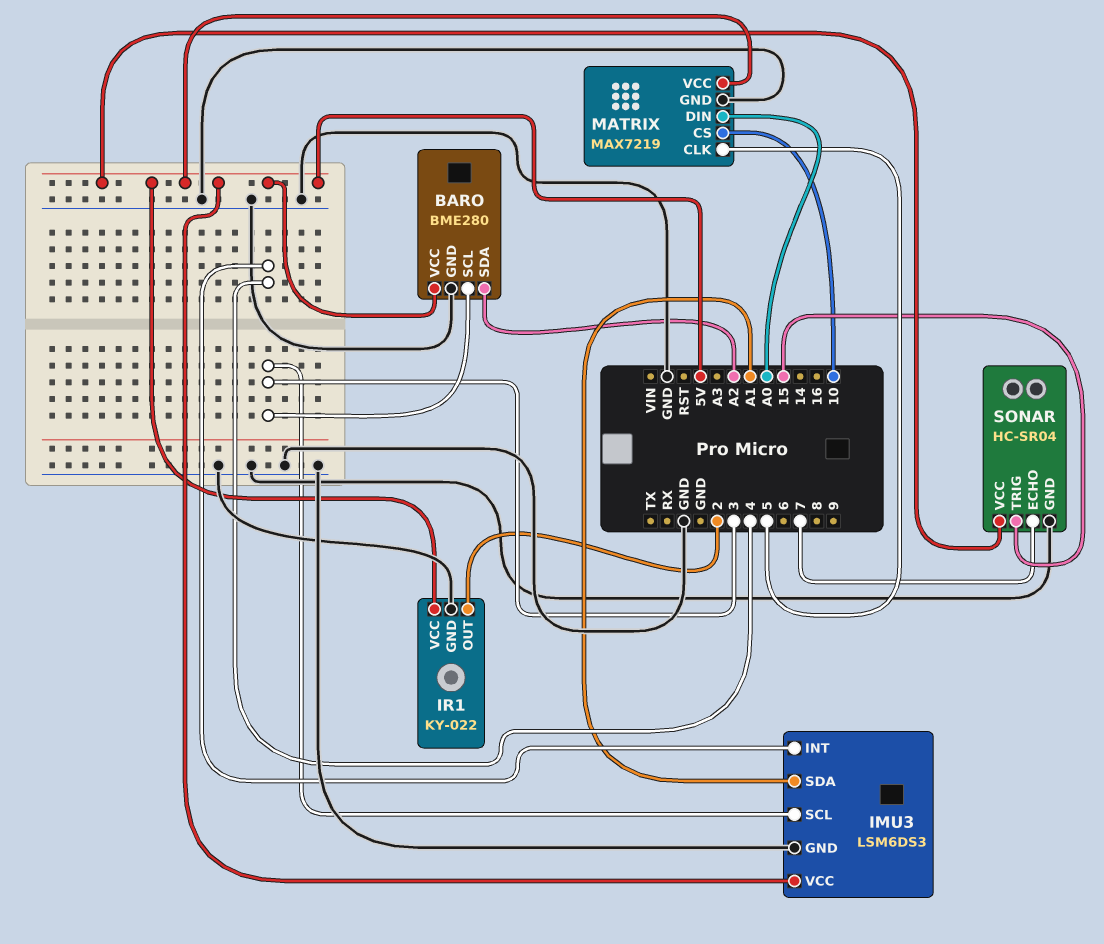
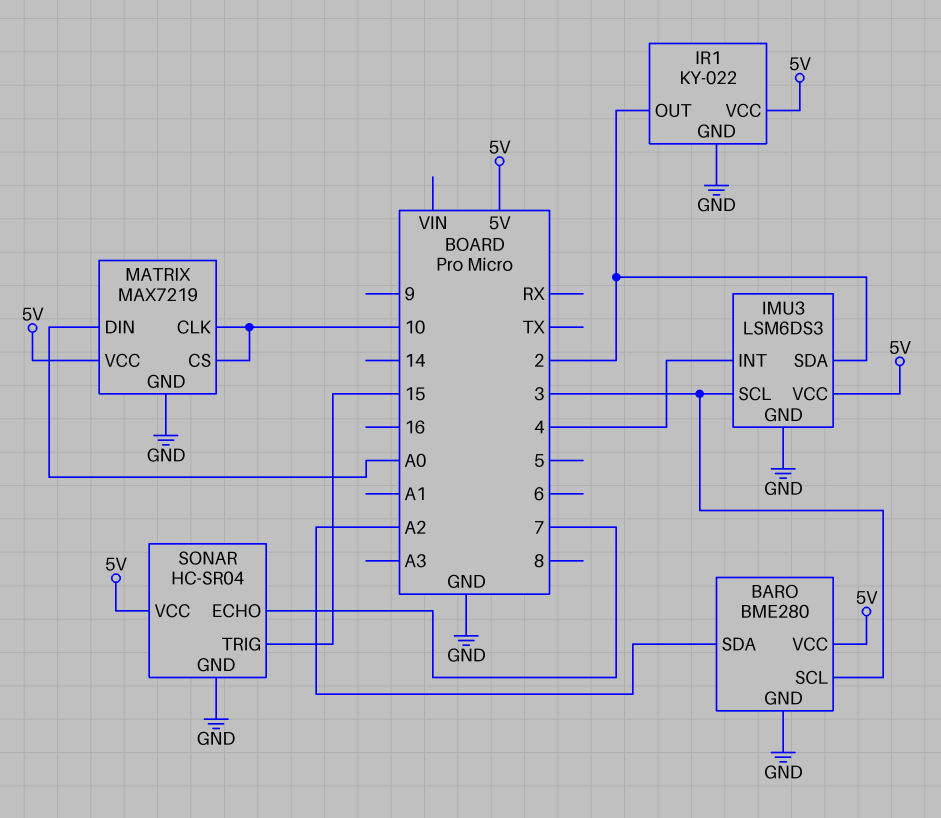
IMU3 pin SDA: A1 -> 2
MATRIX pin CLK: 5 -> 10

